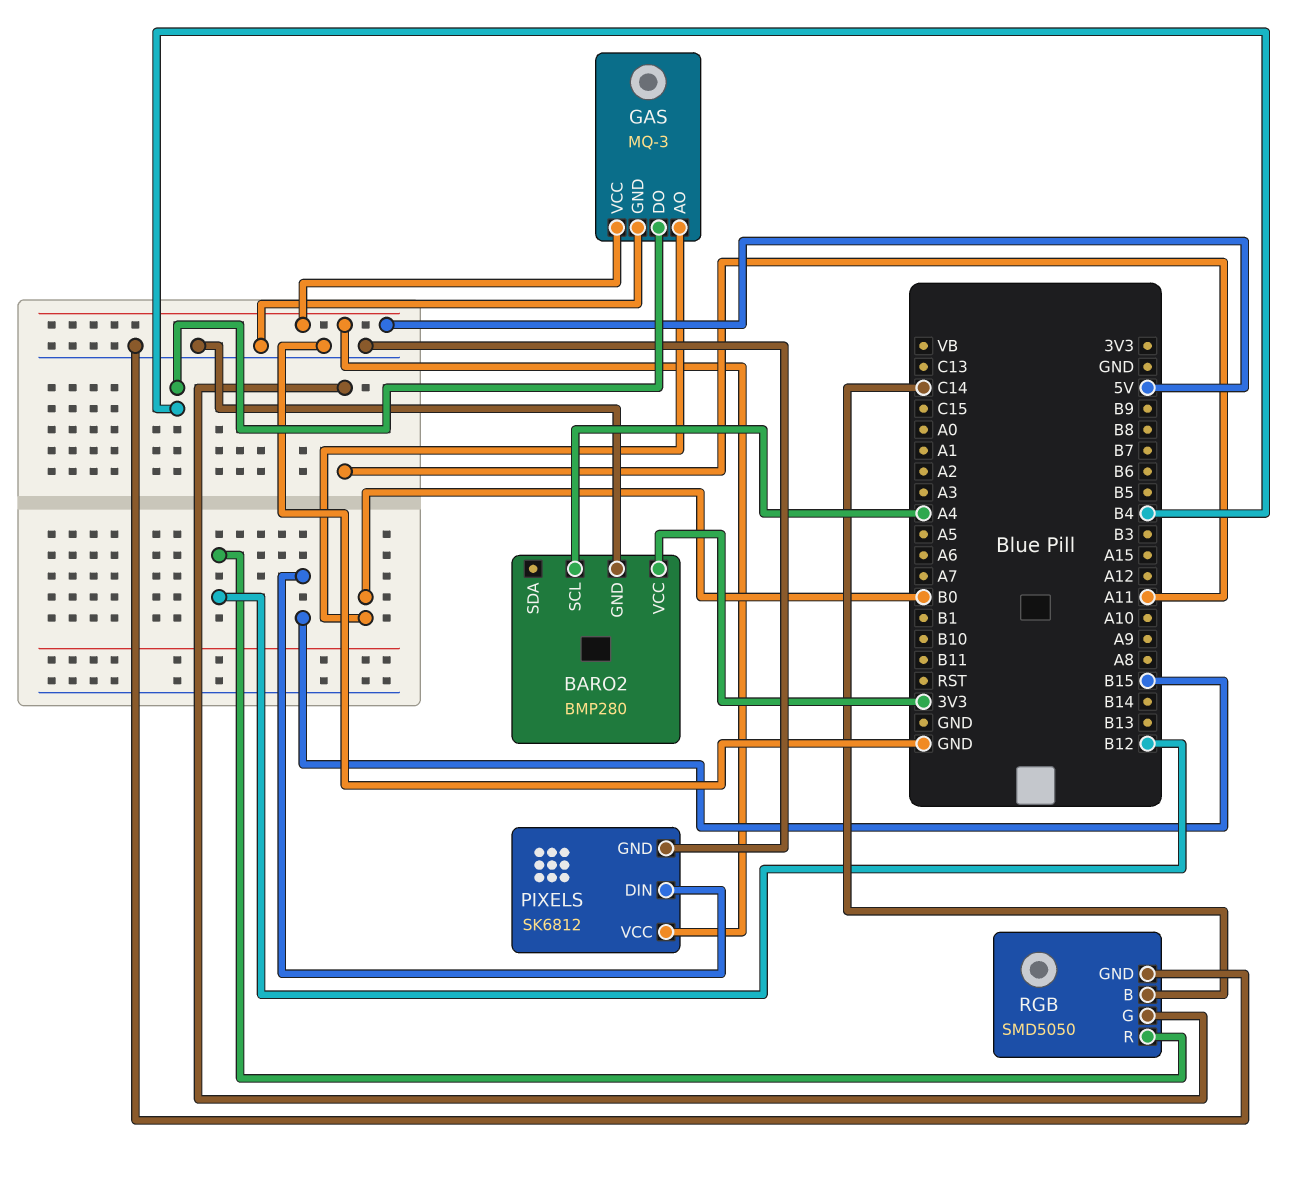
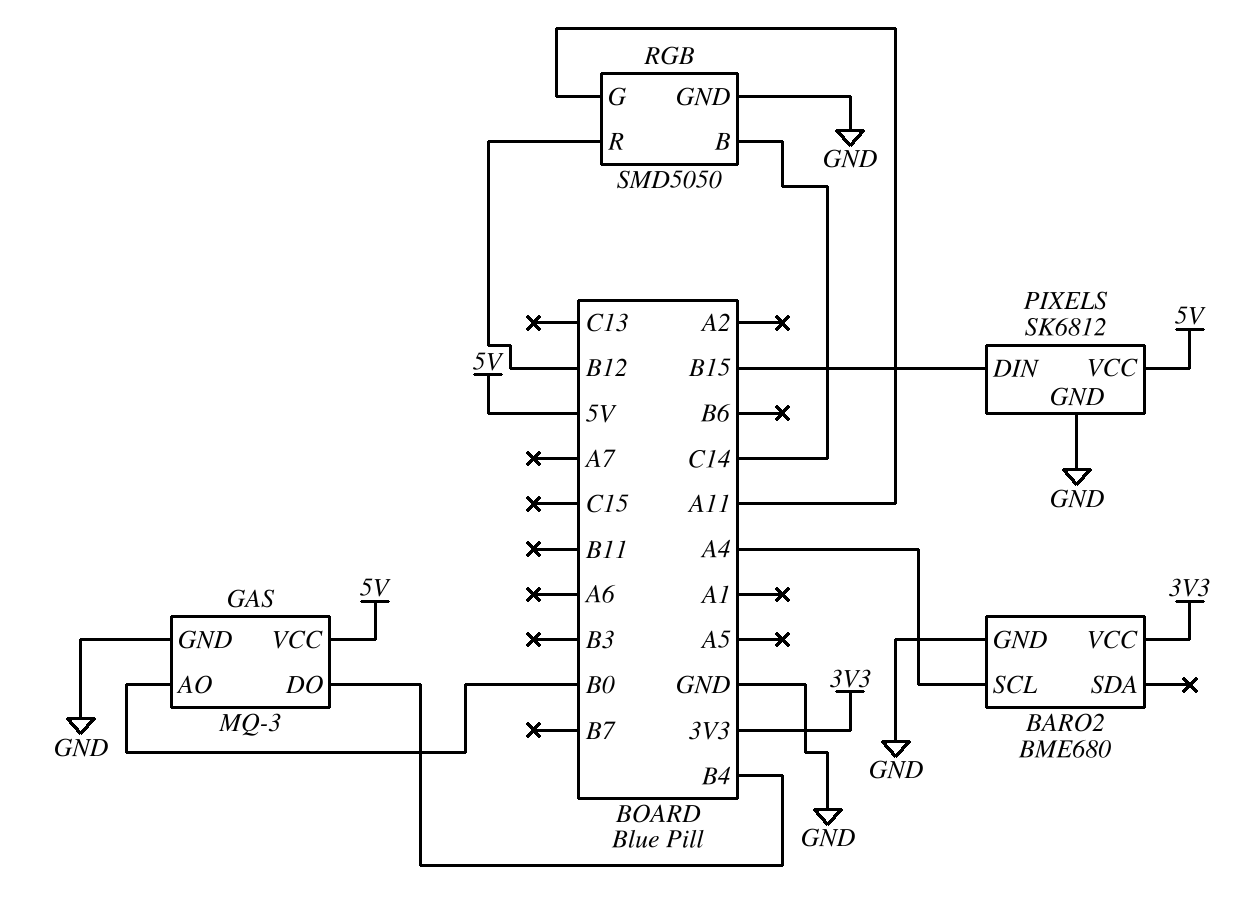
BARO2: BMP280 -> BME680

